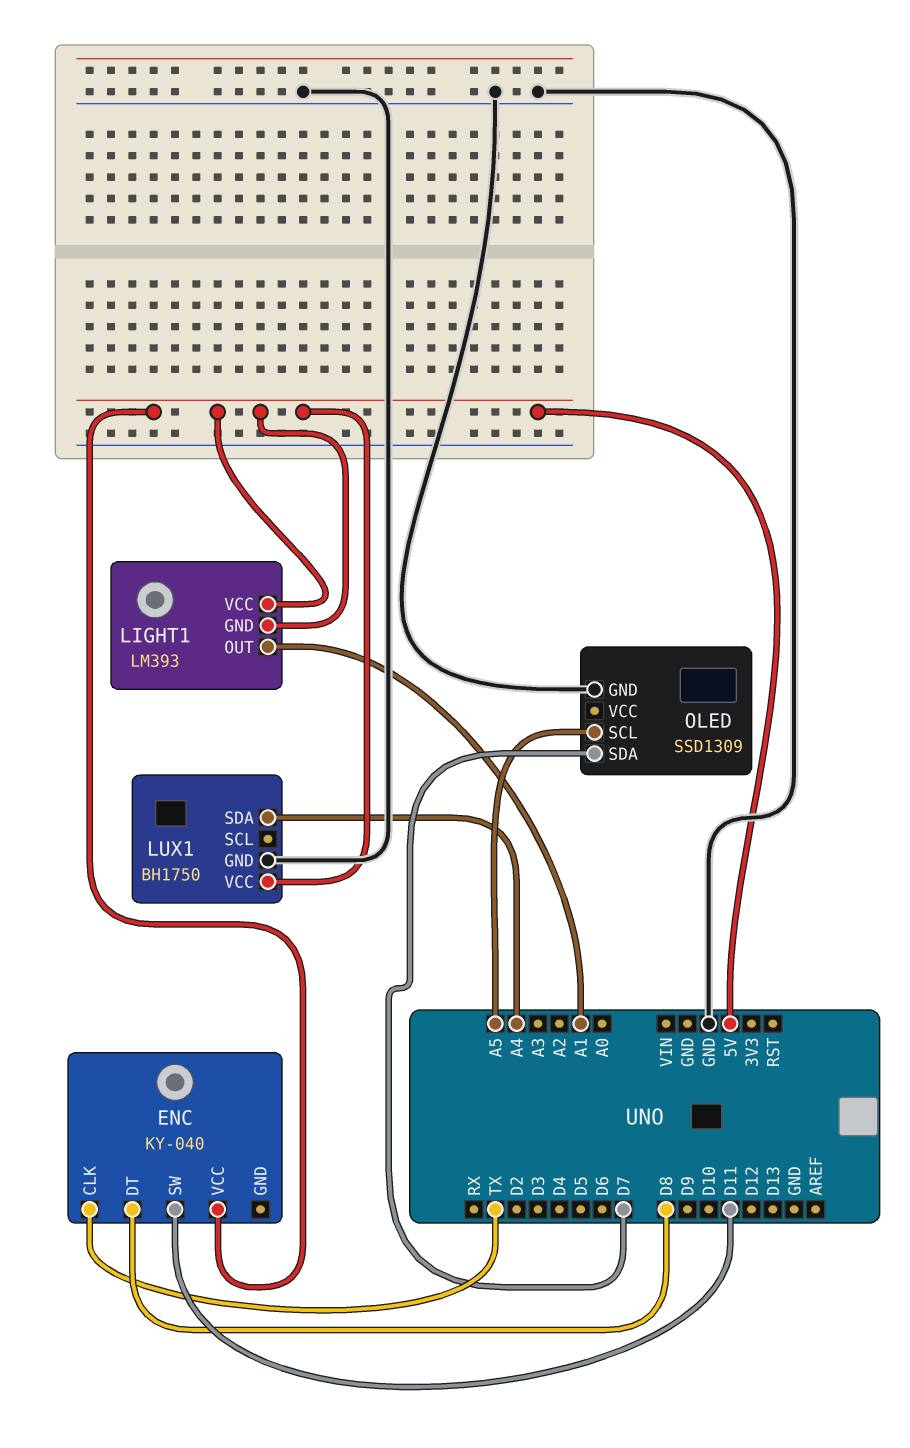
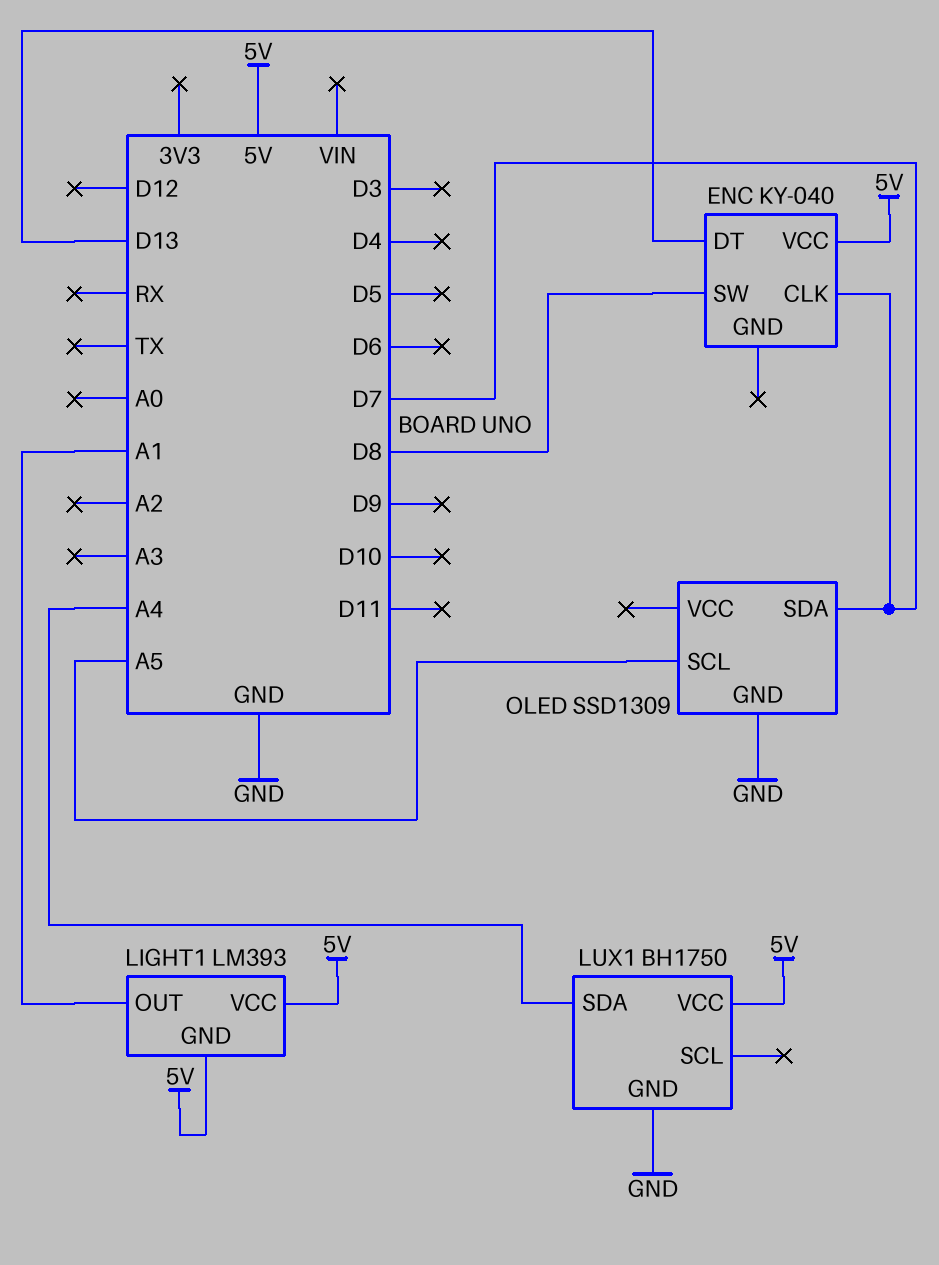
ENC pin CLK: TX -> D7
ENC pin DT: D8 -> D13
ENC pin SW: D11 -> D8

